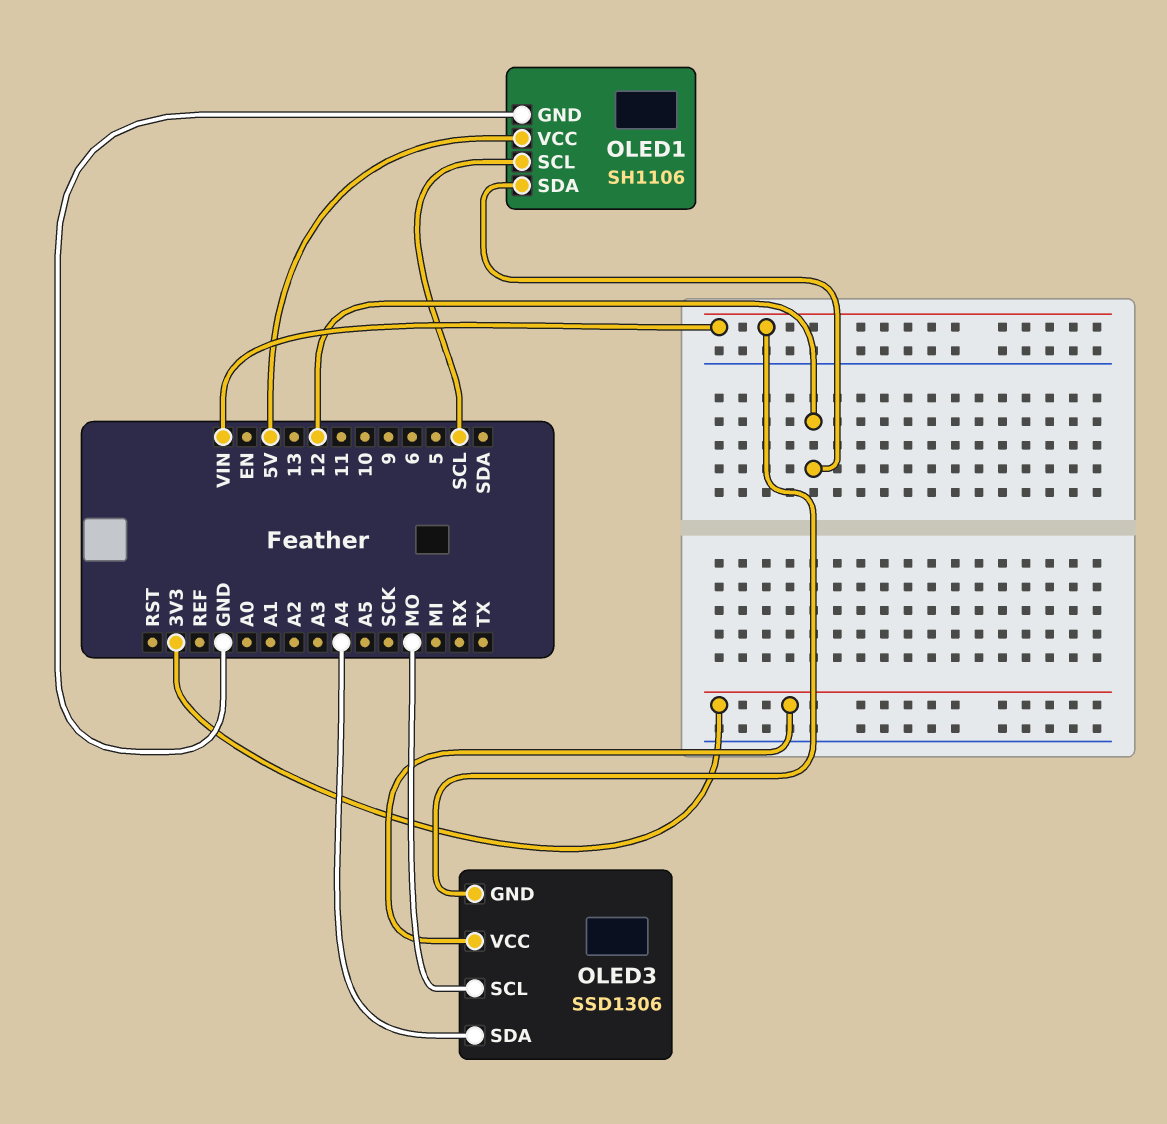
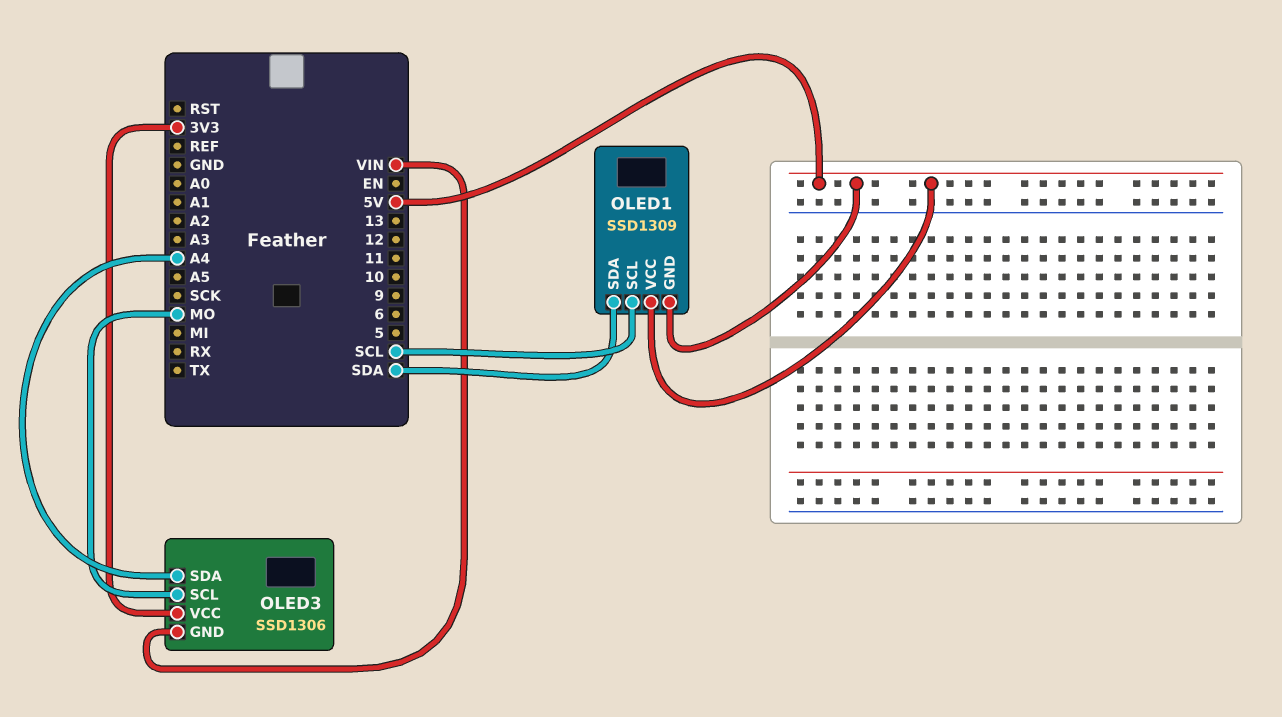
OLED1: SH1106 -> SSD1309
OLED1 pin GND: GND -> 5V
OLED1 pin SDA: 12 -> SDA

